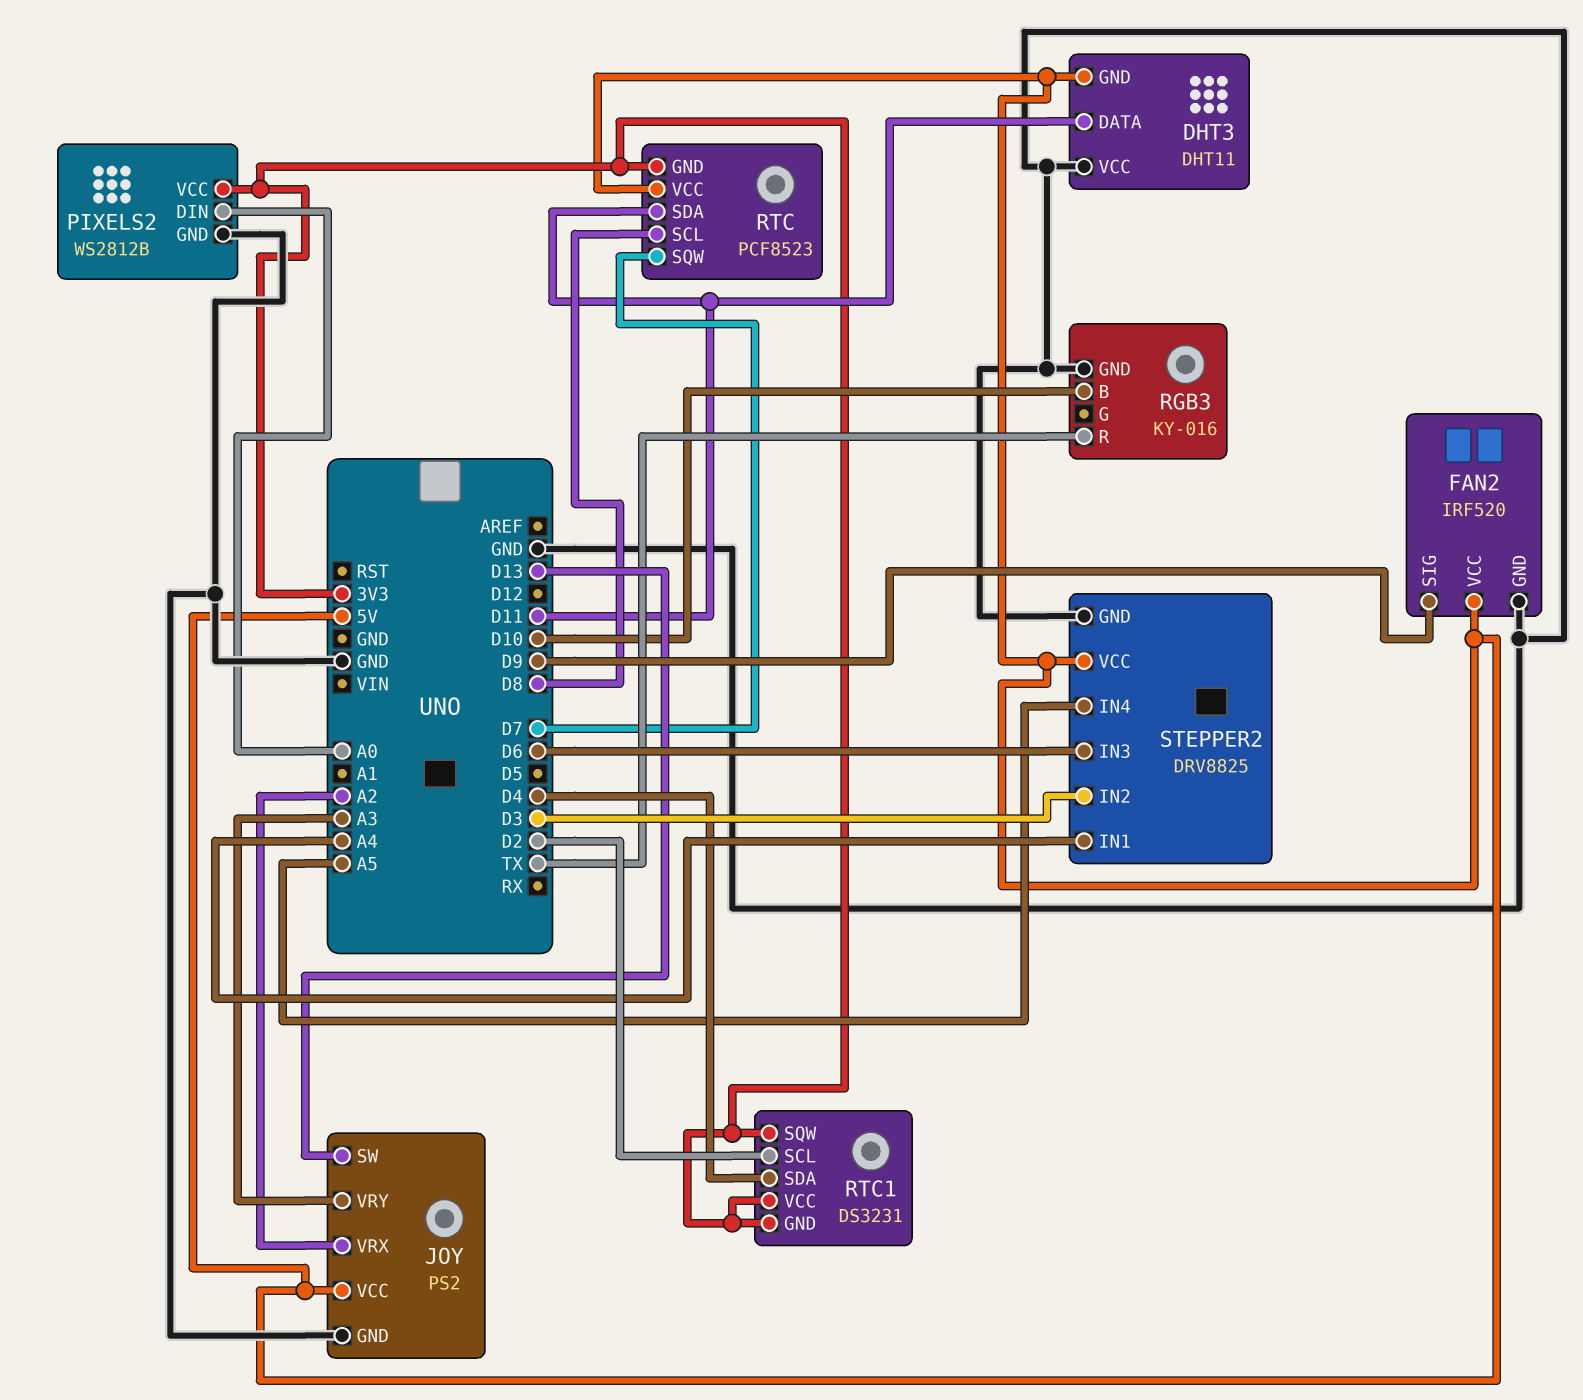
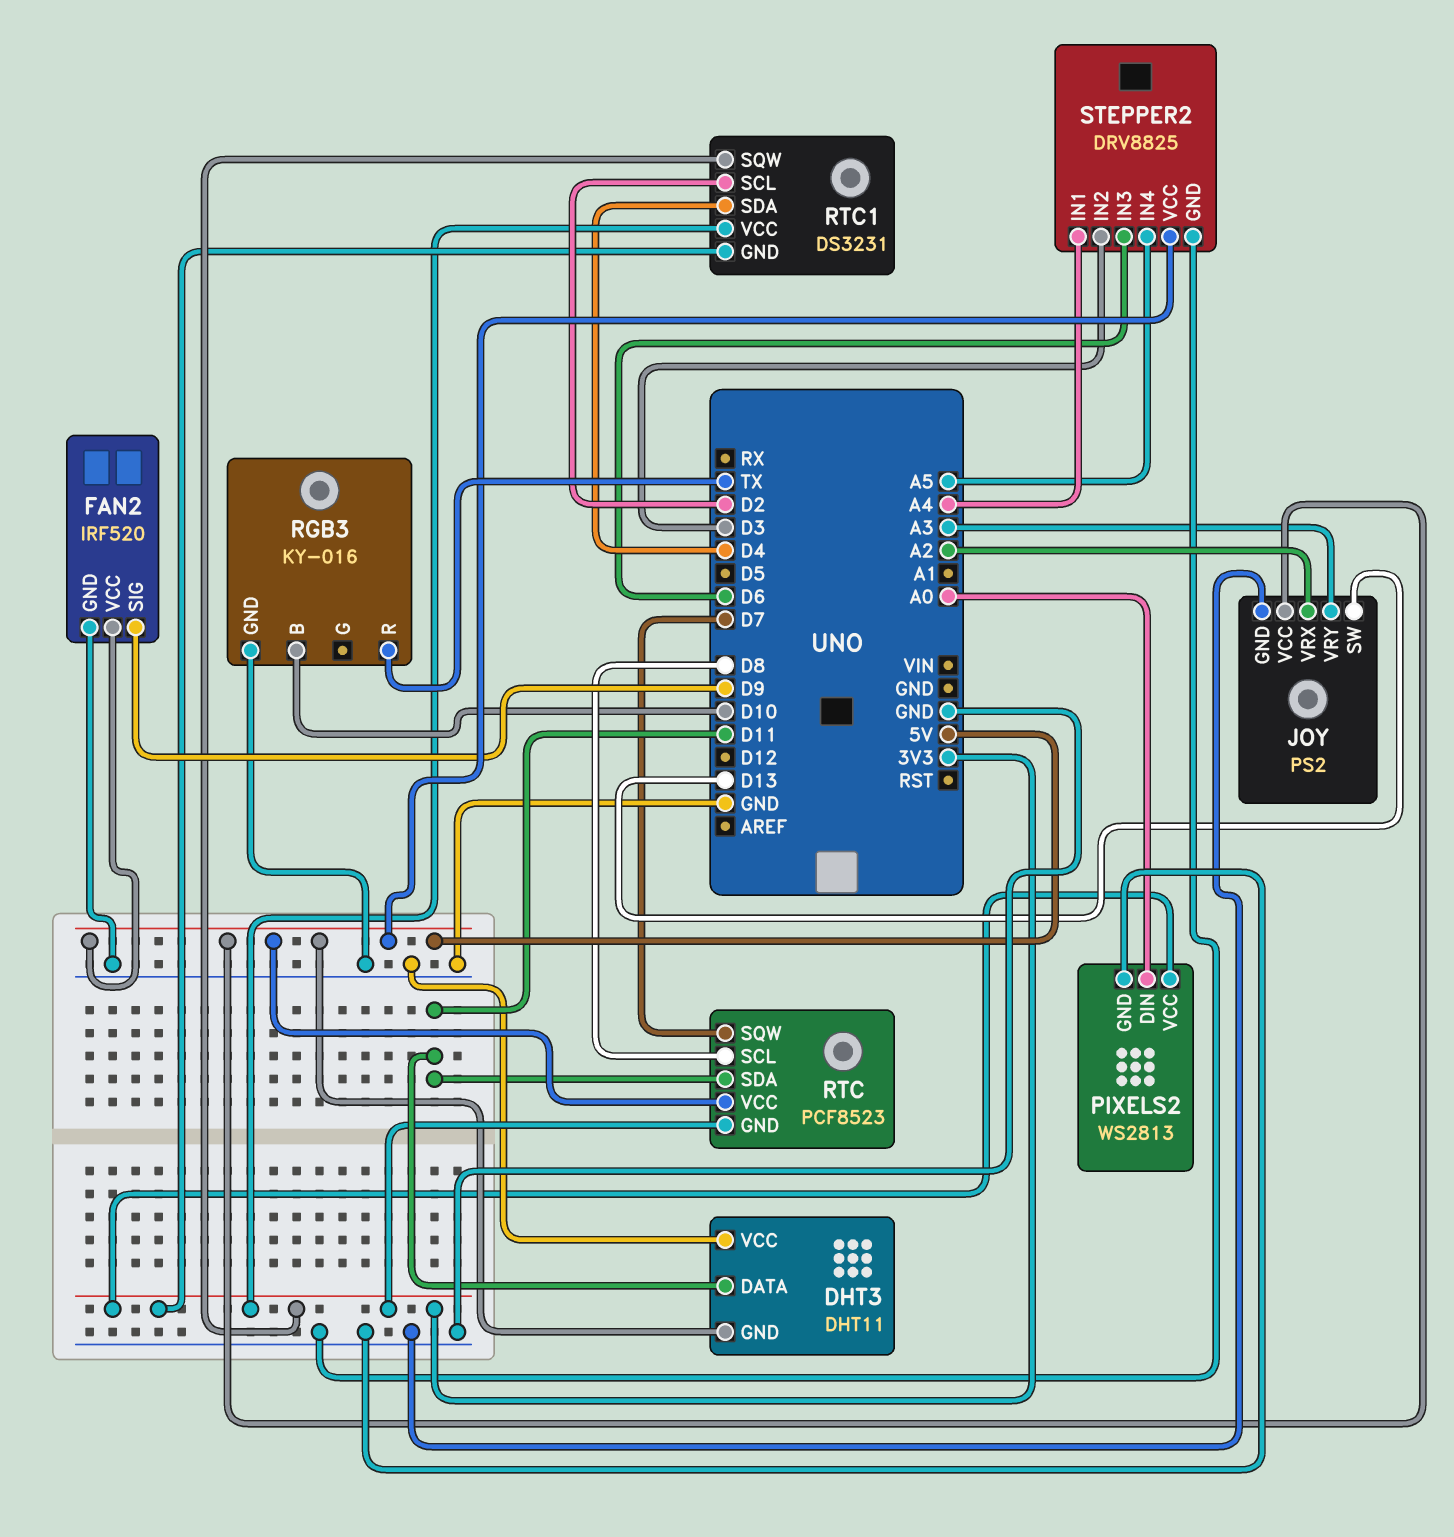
PIXELS2: WS2812B -> WS2813

